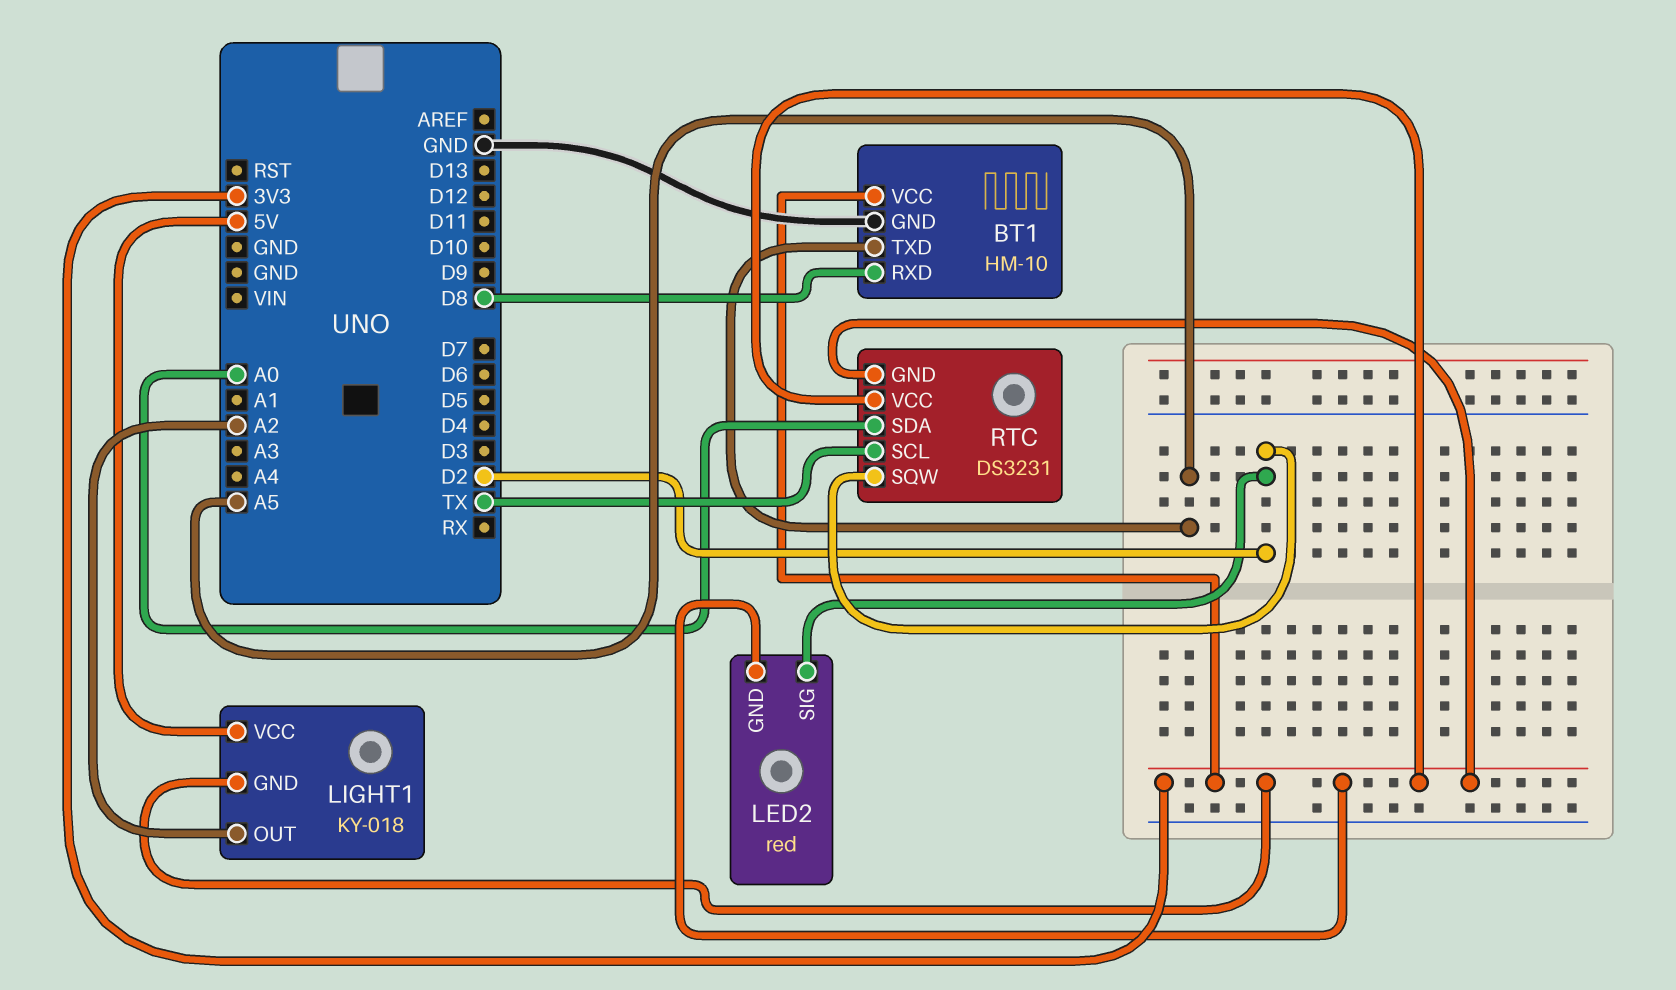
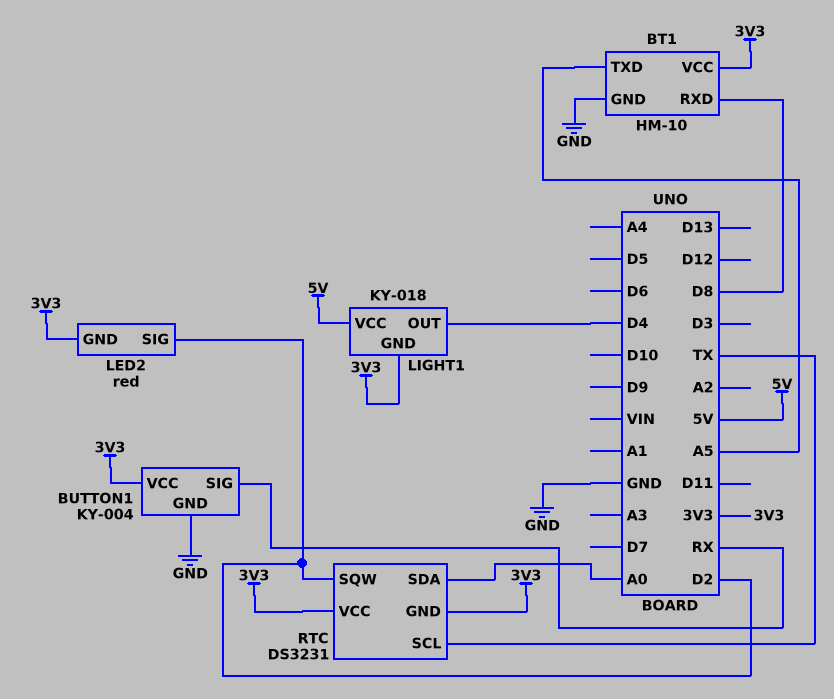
BUTTON1: none -> KY-004
BUTTON1 pin GND: none -> GND
BUTTON1 pin SIG: none -> RX
BUTTON1 pin VCC: none -> 3V3
LIGHT1 pin OUT: A2 -> D4

